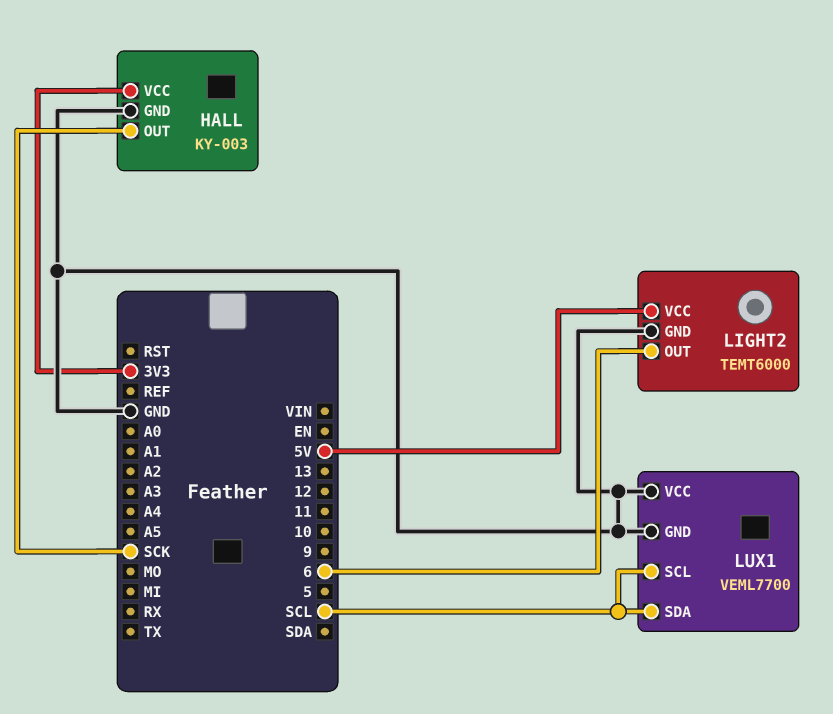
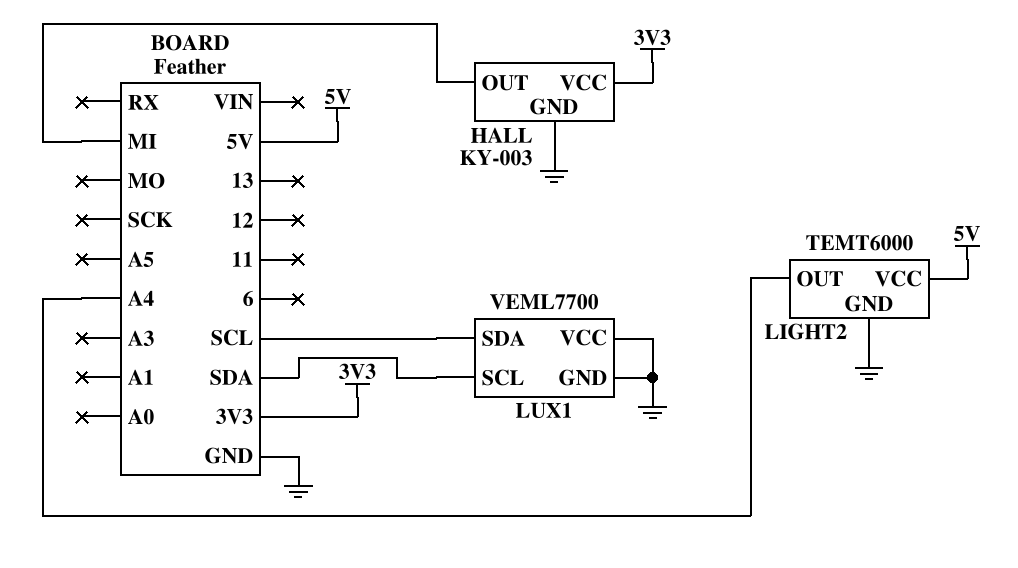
HALL pin OUT: SCK -> MI
LIGHT2 pin OUT: 6 -> A4
LUX1 pin SCL: SCL -> SDA

